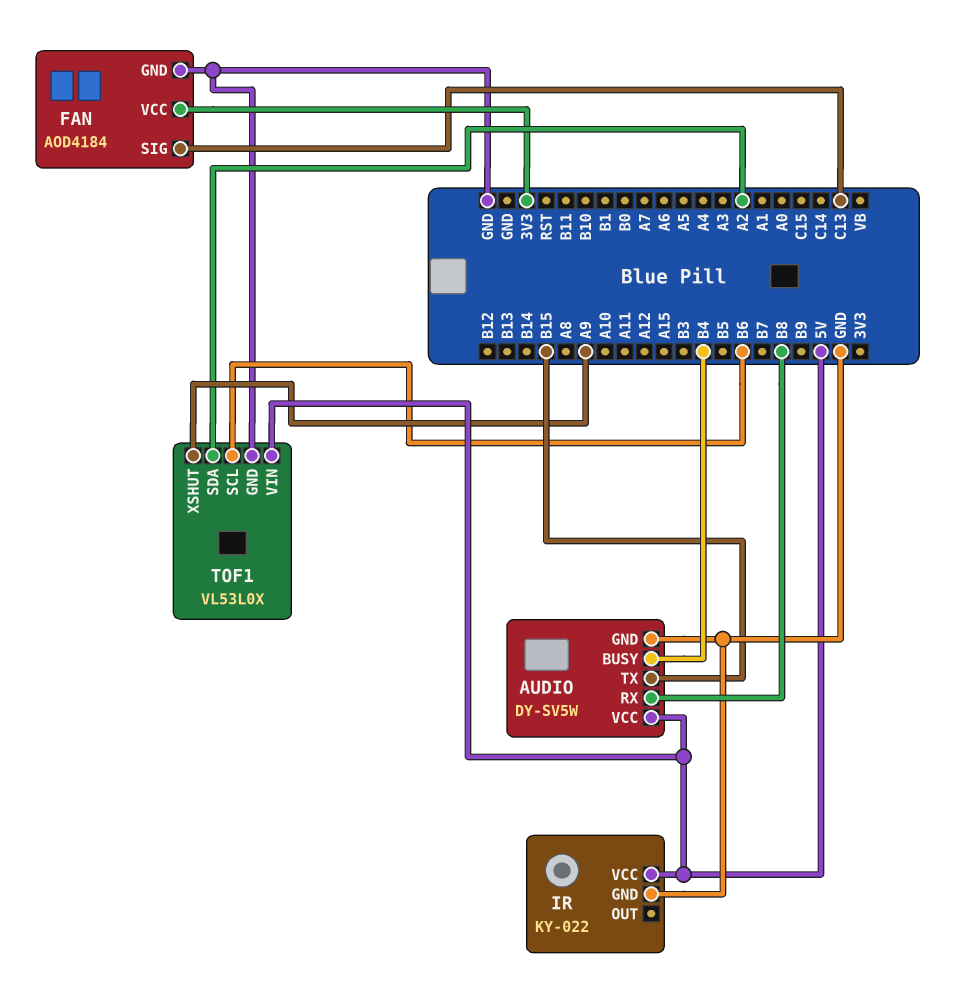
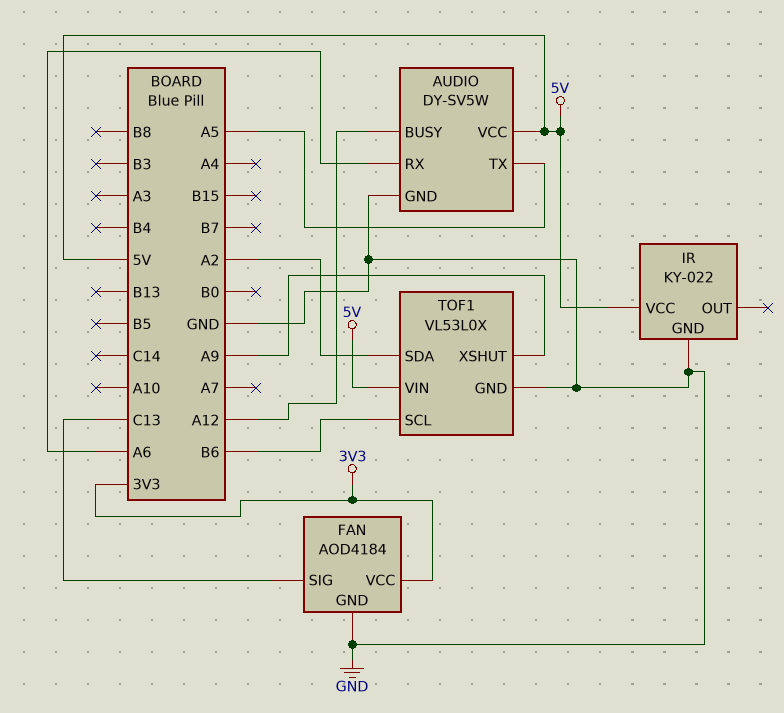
AUDIO pin BUSY: B4 -> A12
AUDIO pin RX: B8 -> A6
AUDIO pin TX: B15 -> A5

